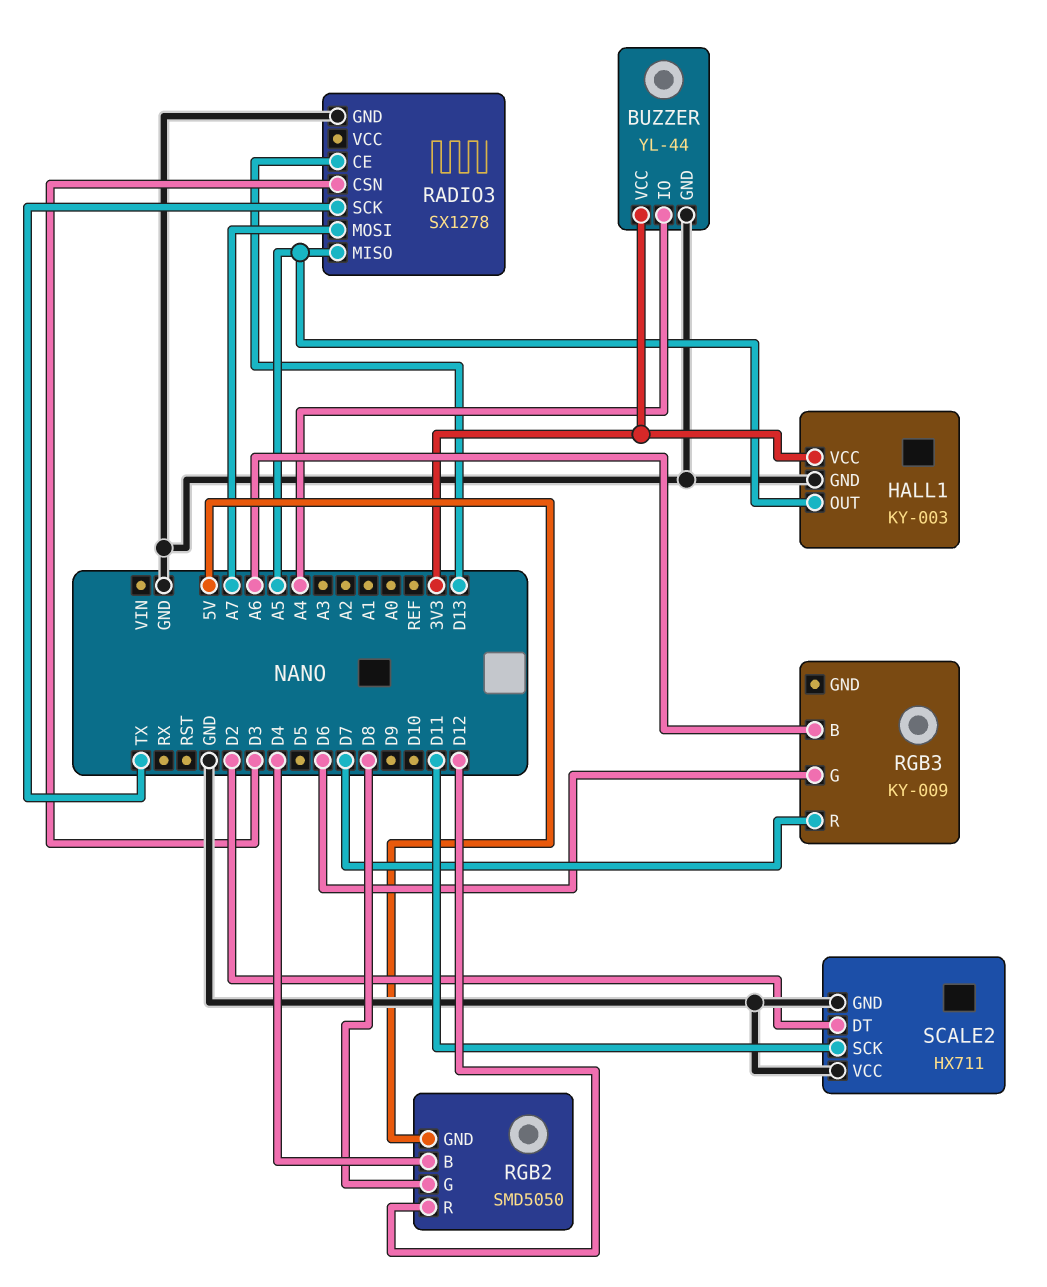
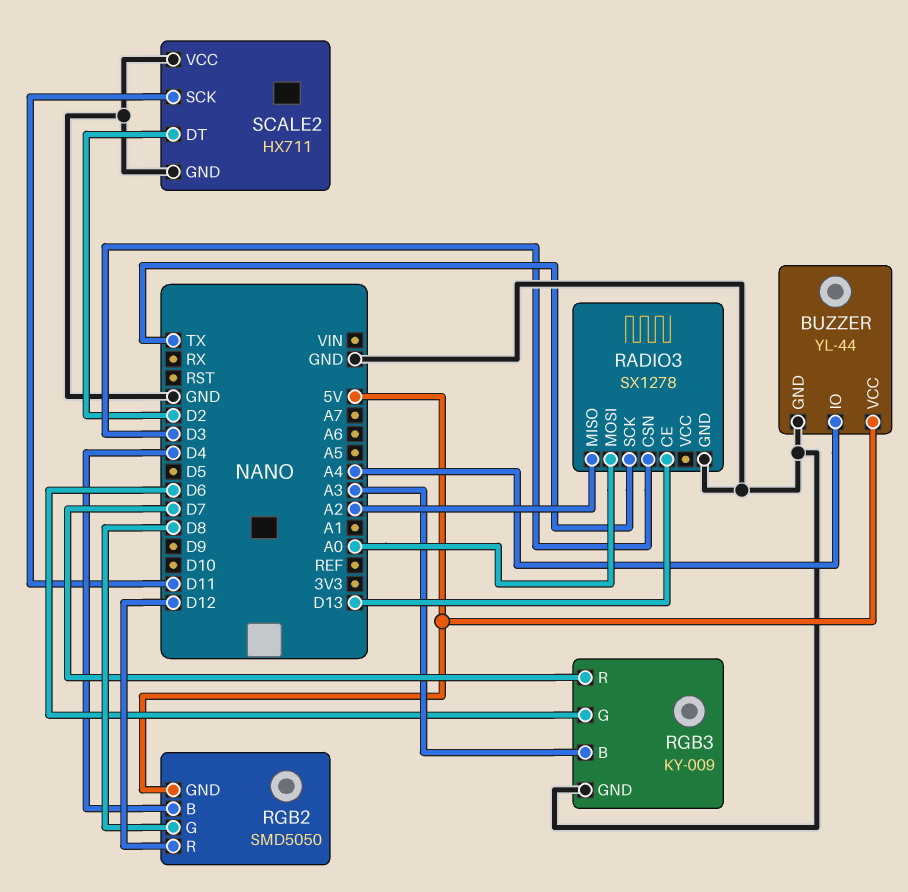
BUZZER pin VCC: 3V3 -> 5V
HALL1: KY-003 -> none
HALL1 pin GND: GND -> none
HALL1 pin OUT: A5 -> none
HALL1 pin VCC: 3V3 -> none
RADIO3 pin MISO: A5 -> A2
RADIO3 pin MOSI: A7 -> A0
RGB3 pin B: A6 -> A3
RGB3 pin GND: none -> GND

